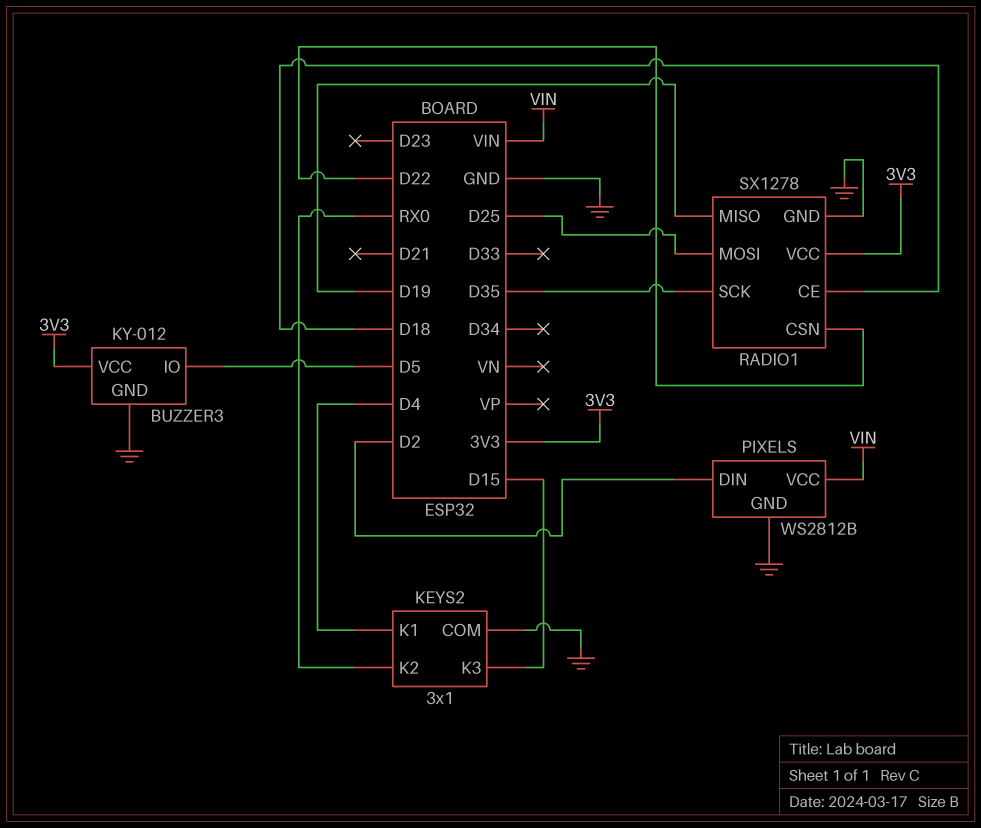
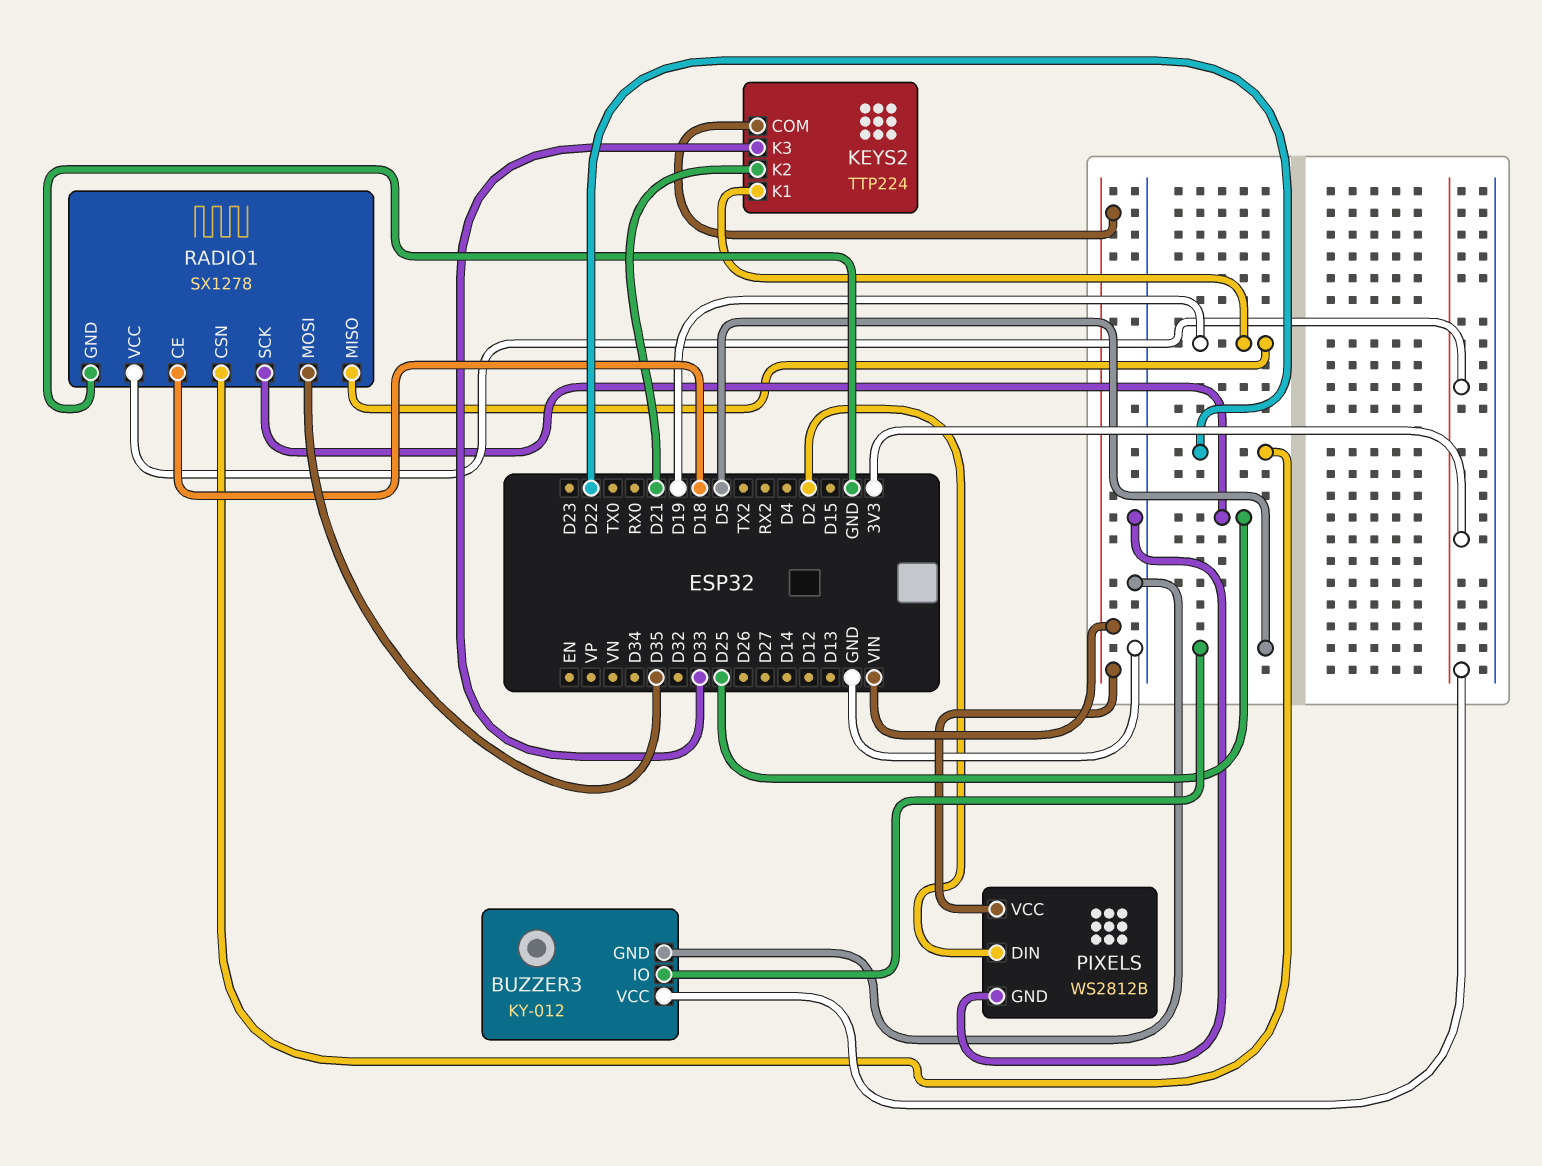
KEYS2: 3x1 -> TTP224
KEYS2 pin COM: GND -> VIN
KEYS2 pin K1: D4 -> D19
KEYS2 pin K2: RX0 -> D21
KEYS2 pin K3: D15 -> D33
RADIO1 pin MOSI: D25 -> D35
RADIO1 pin SCK: D35 -> D25

